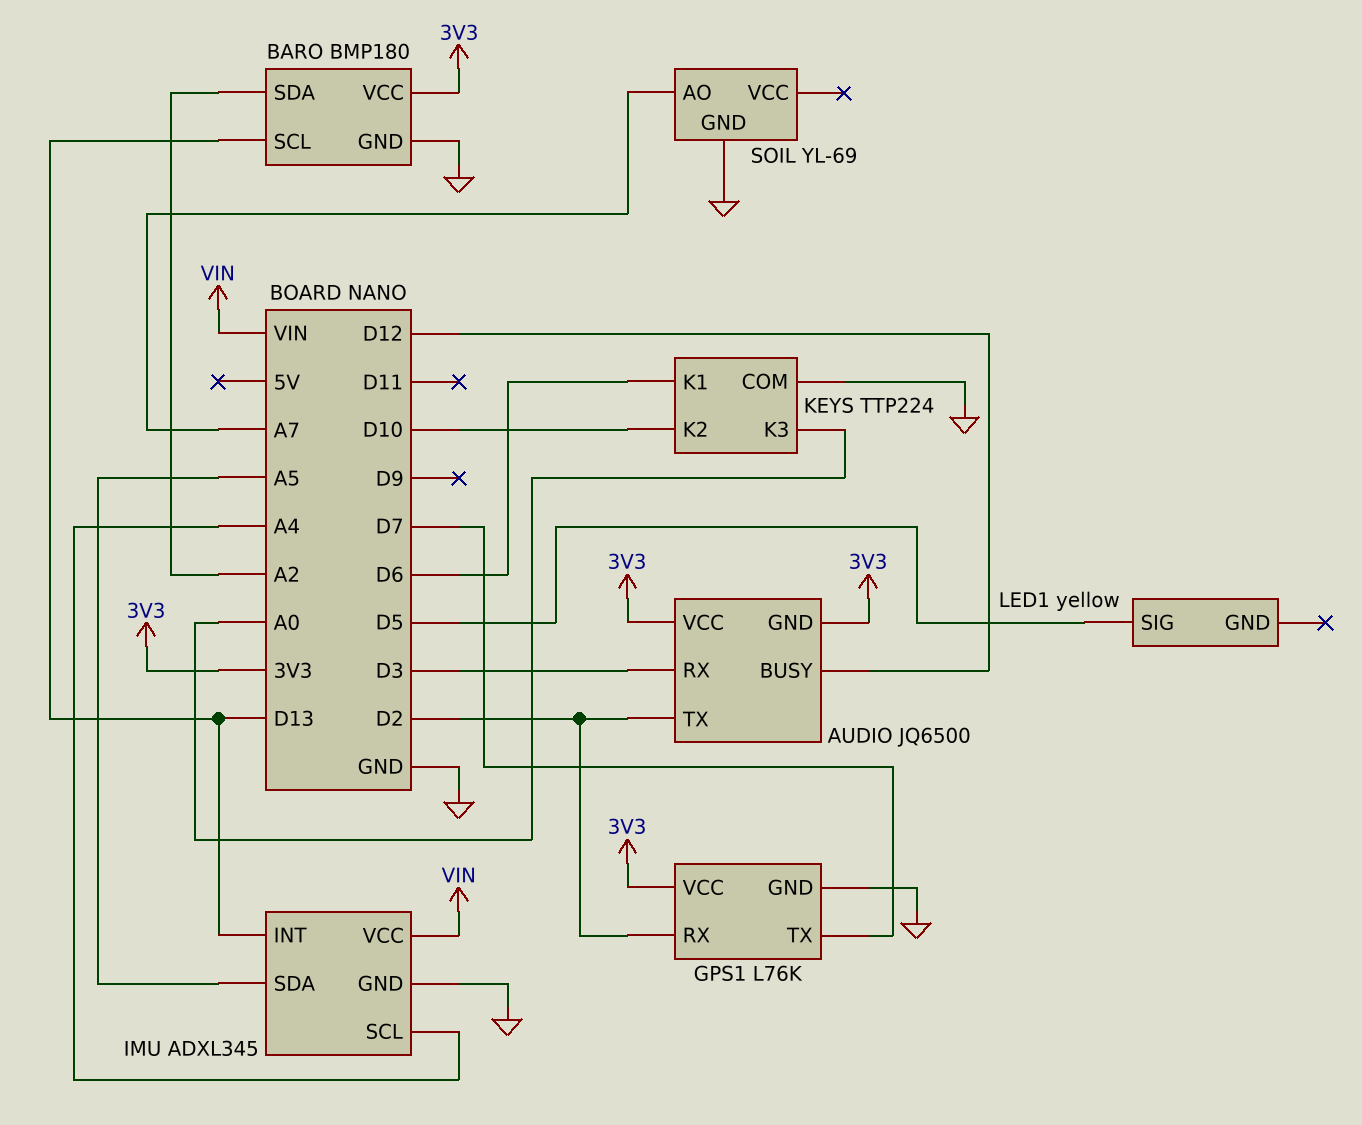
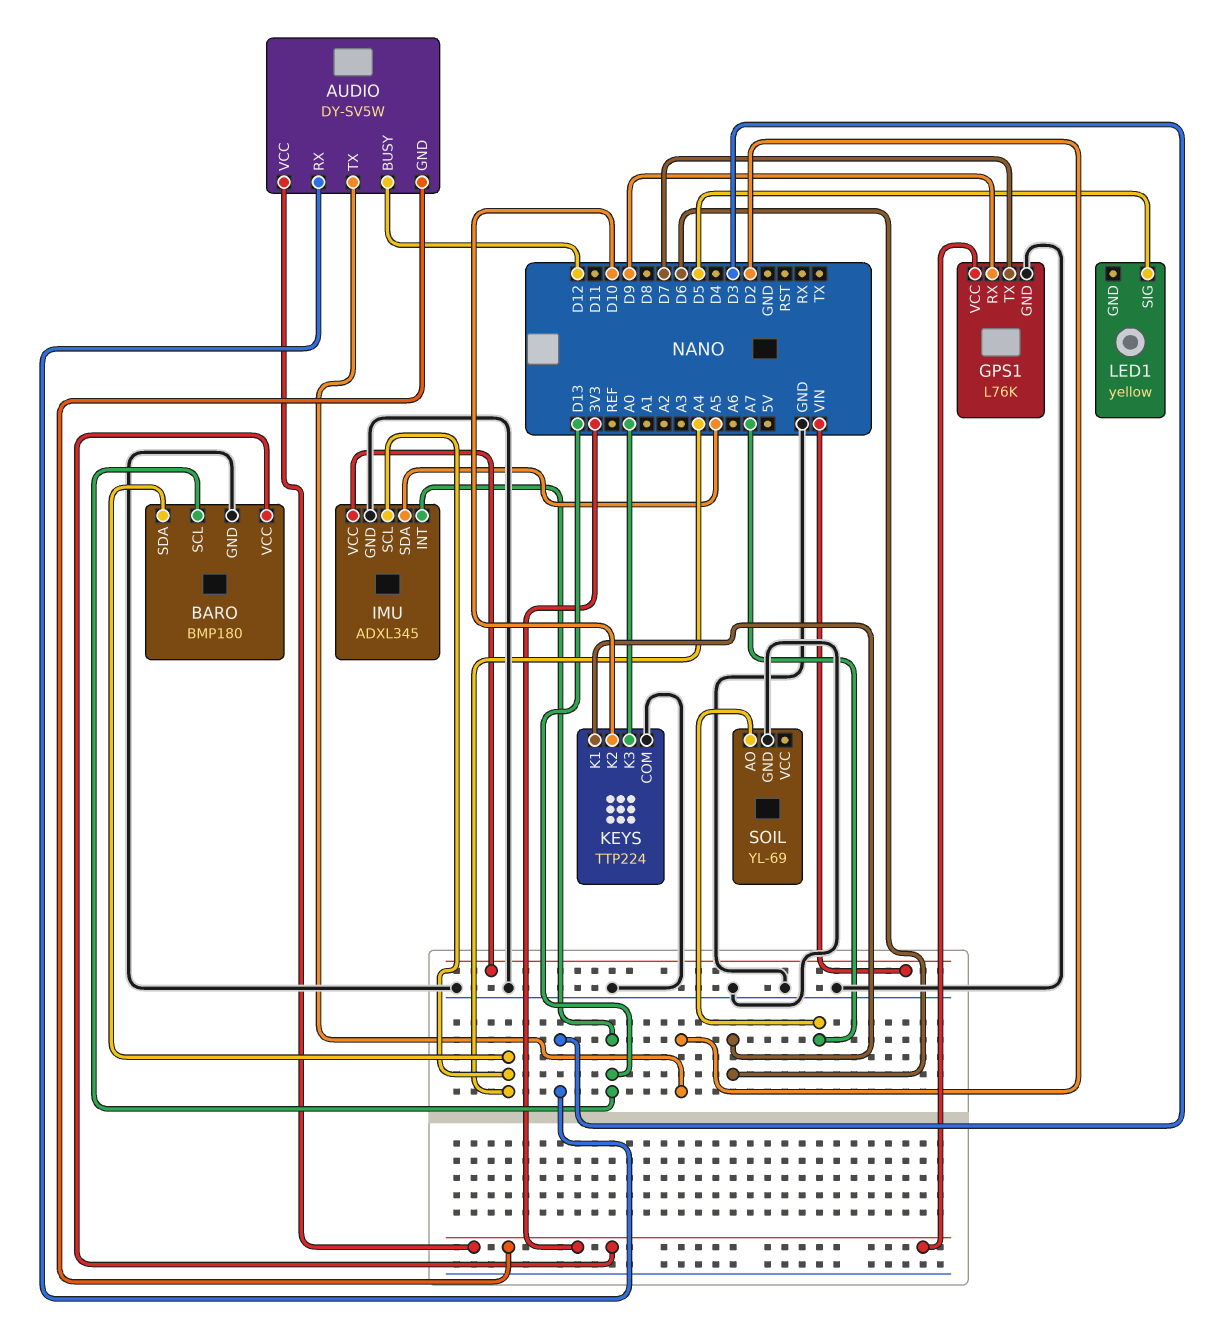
AUDIO: JQ6500 -> DY-SV5W
BARO pin SDA: A2 -> A4
GPS1 pin RX: D2 -> D9

